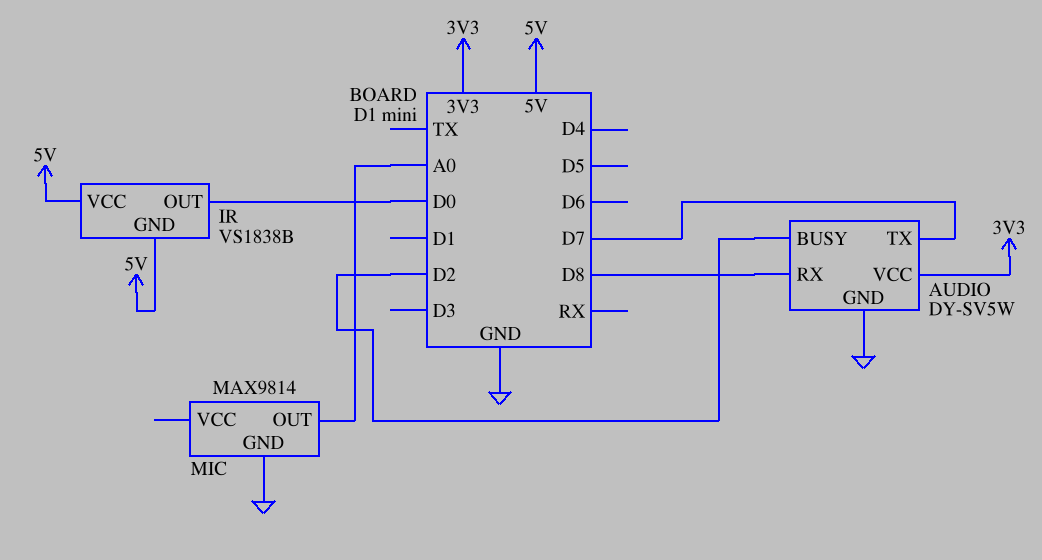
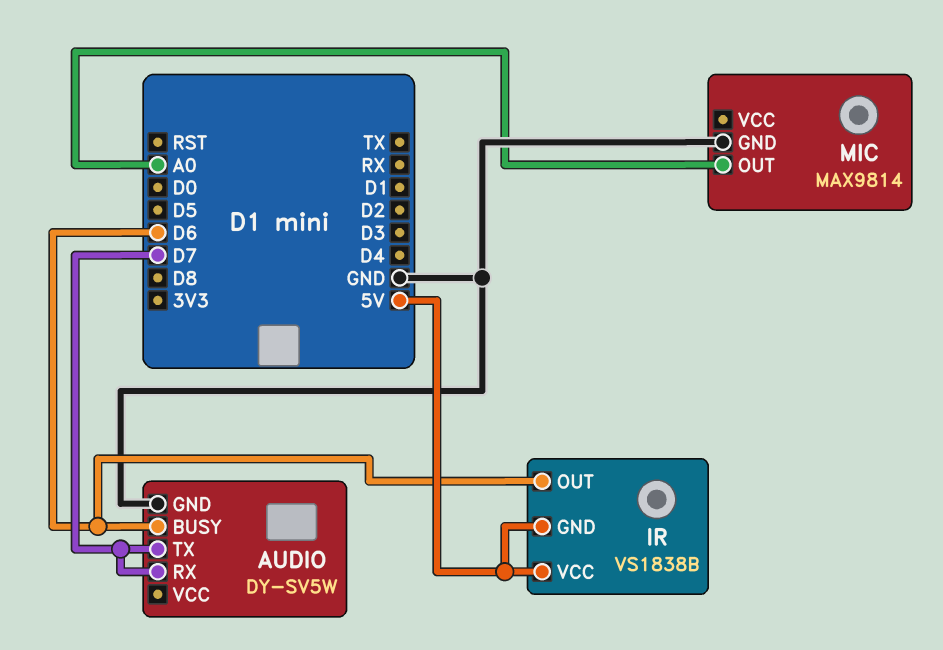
AUDIO pin BUSY: D2 -> D6
AUDIO pin RX: D8 -> D7
AUDIO pin VCC: 3V3 -> none
IR pin OUT: D0 -> D6

